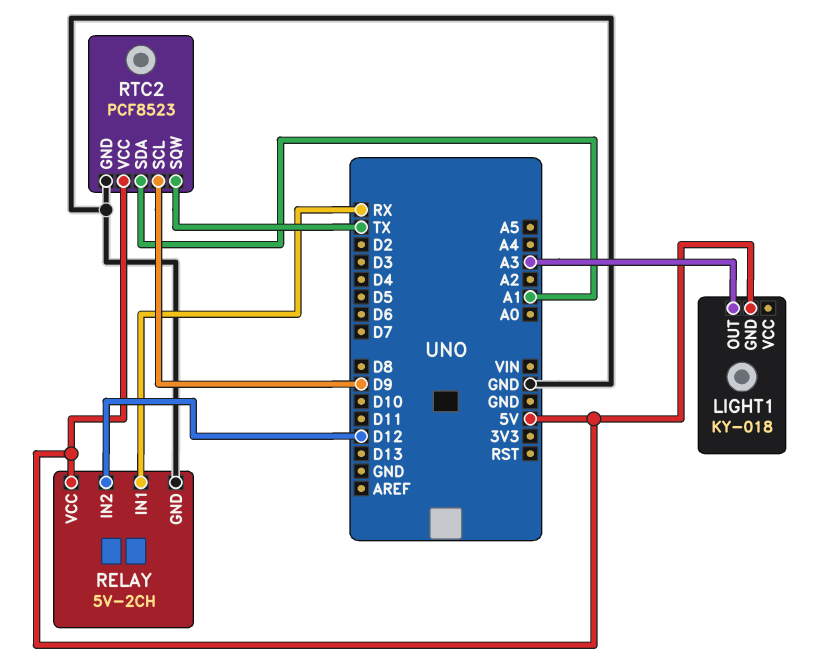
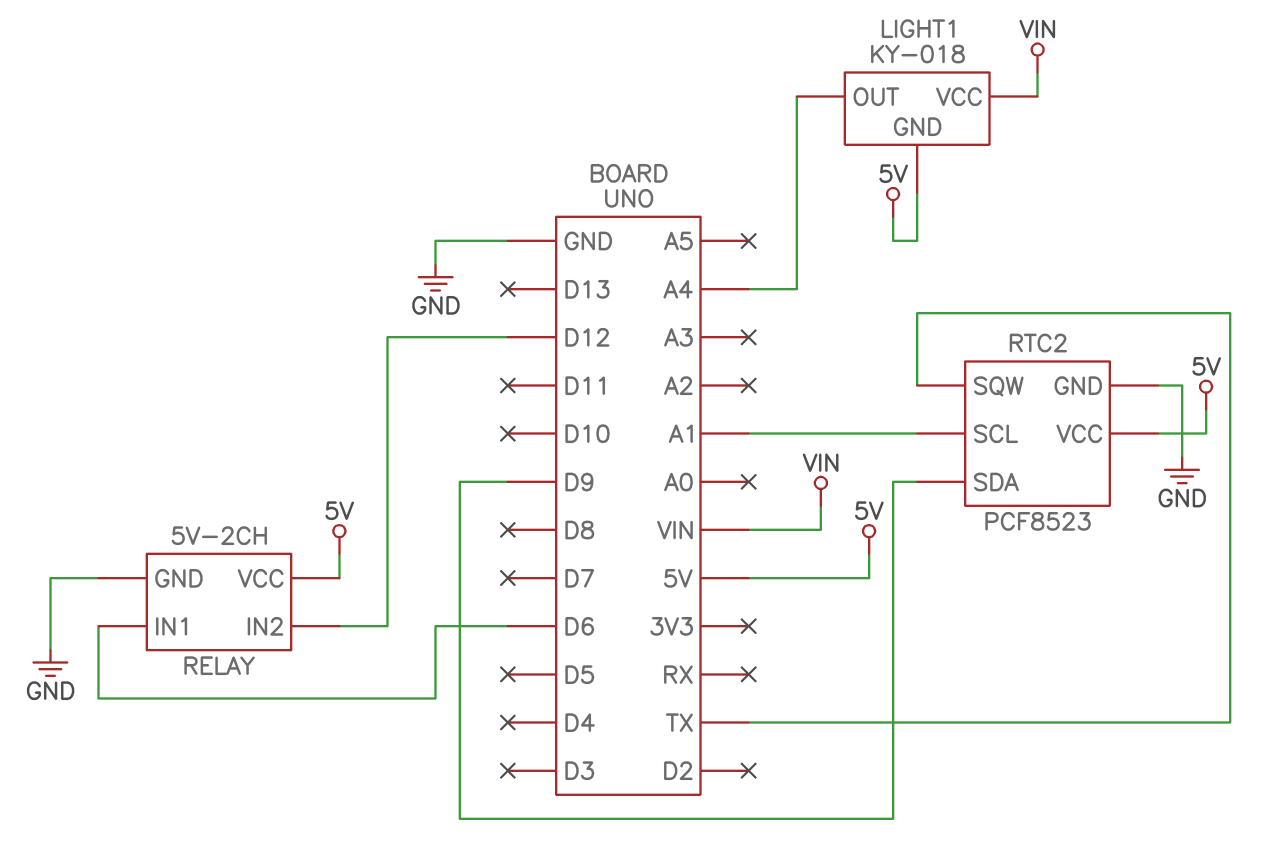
LIGHT1 pin OUT: A3 -> A4
LIGHT1 pin VCC: none -> VIN
RELAY pin IN1: RX -> D6
RTC2 pin SCL: D9 -> A1
RTC2 pin SDA: A1 -> D9

